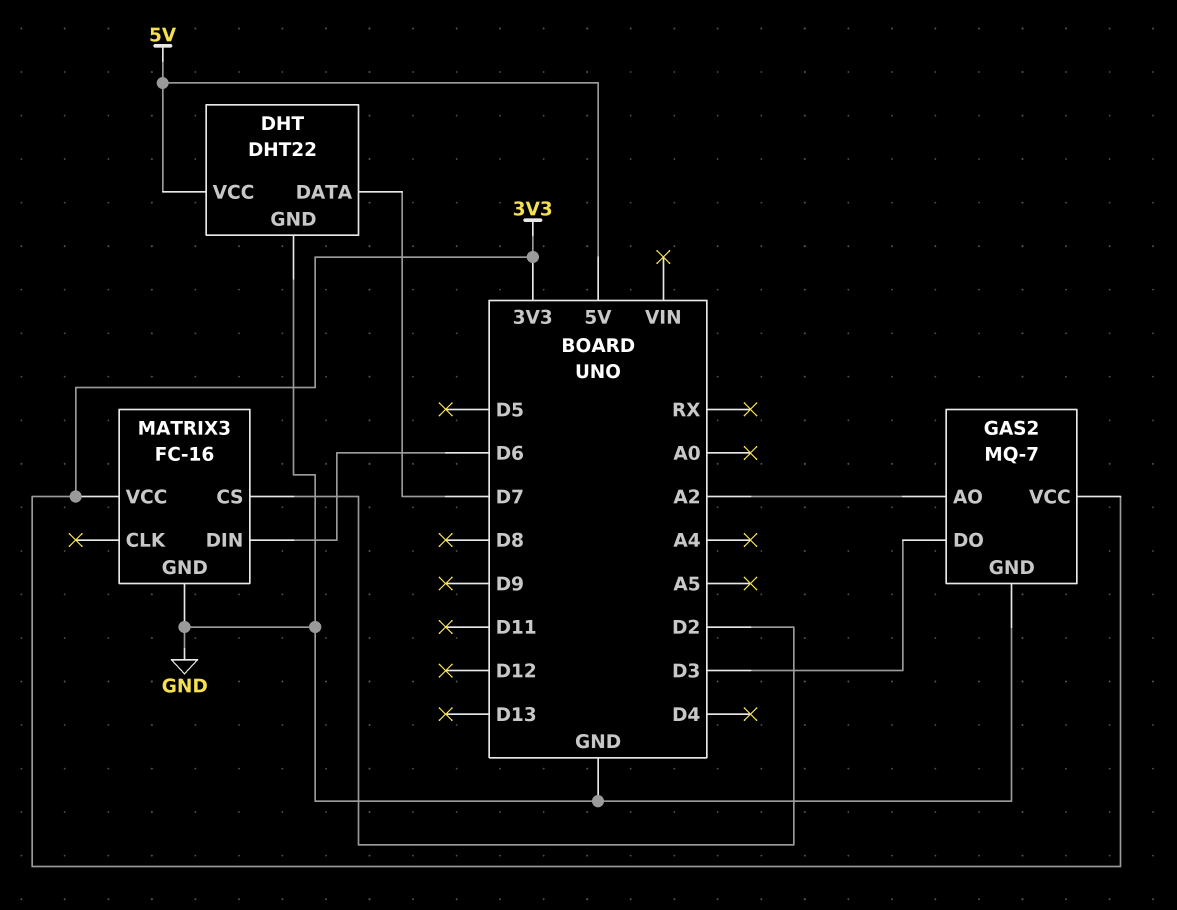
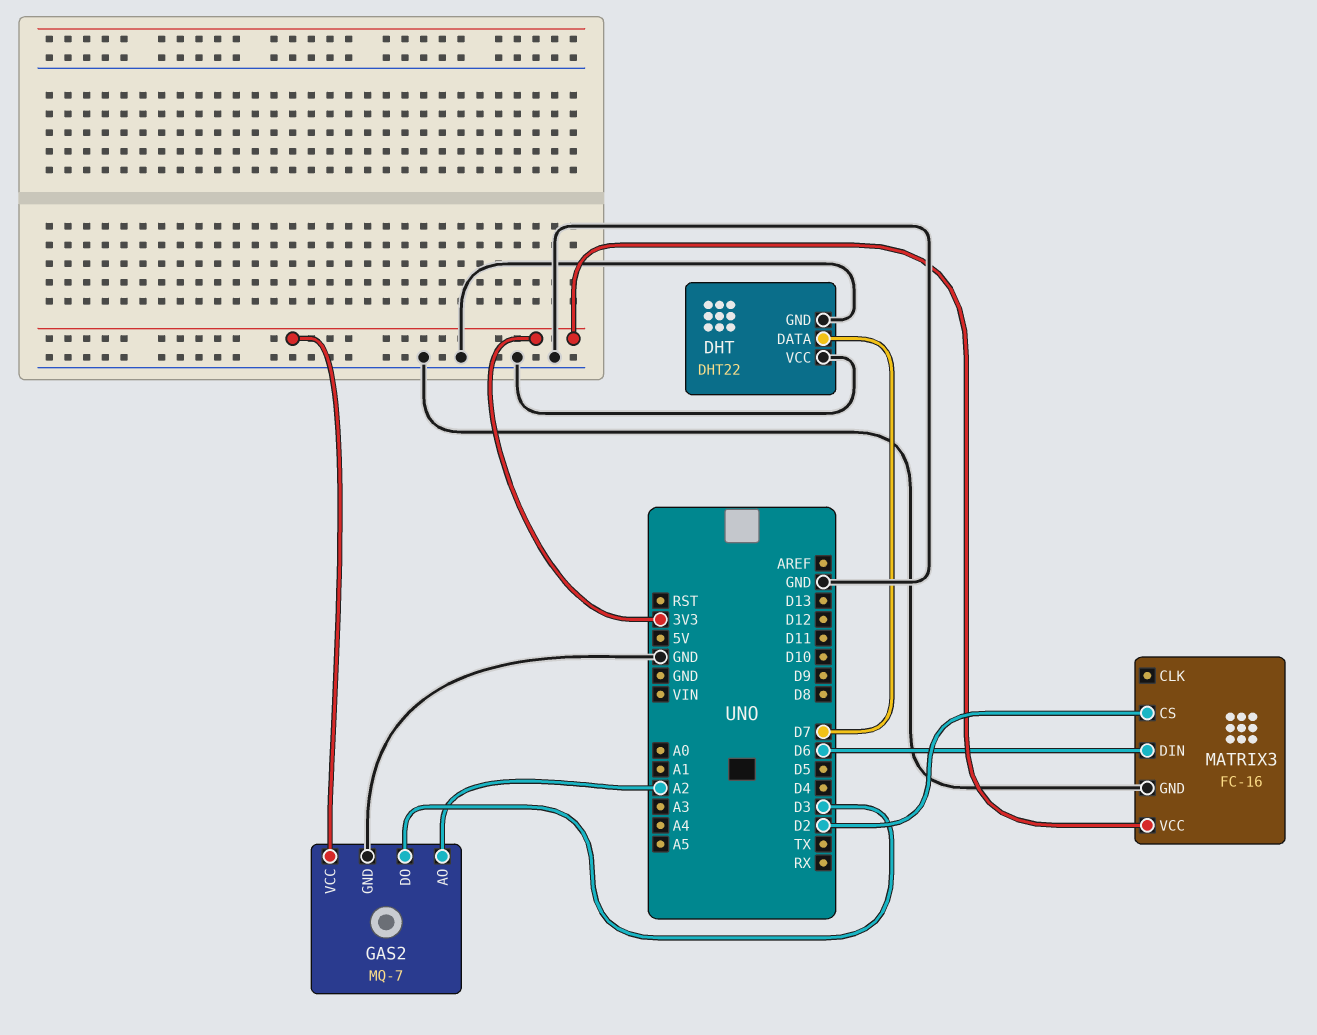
DHT pin VCC: 5V -> GND

